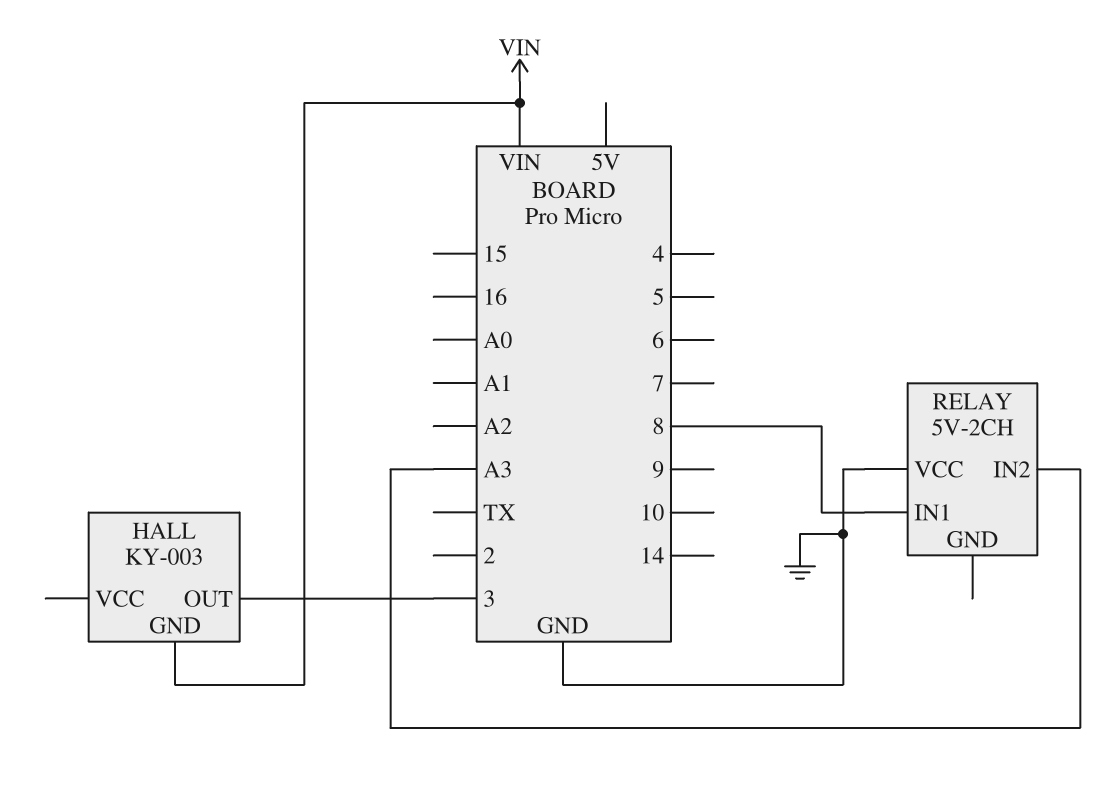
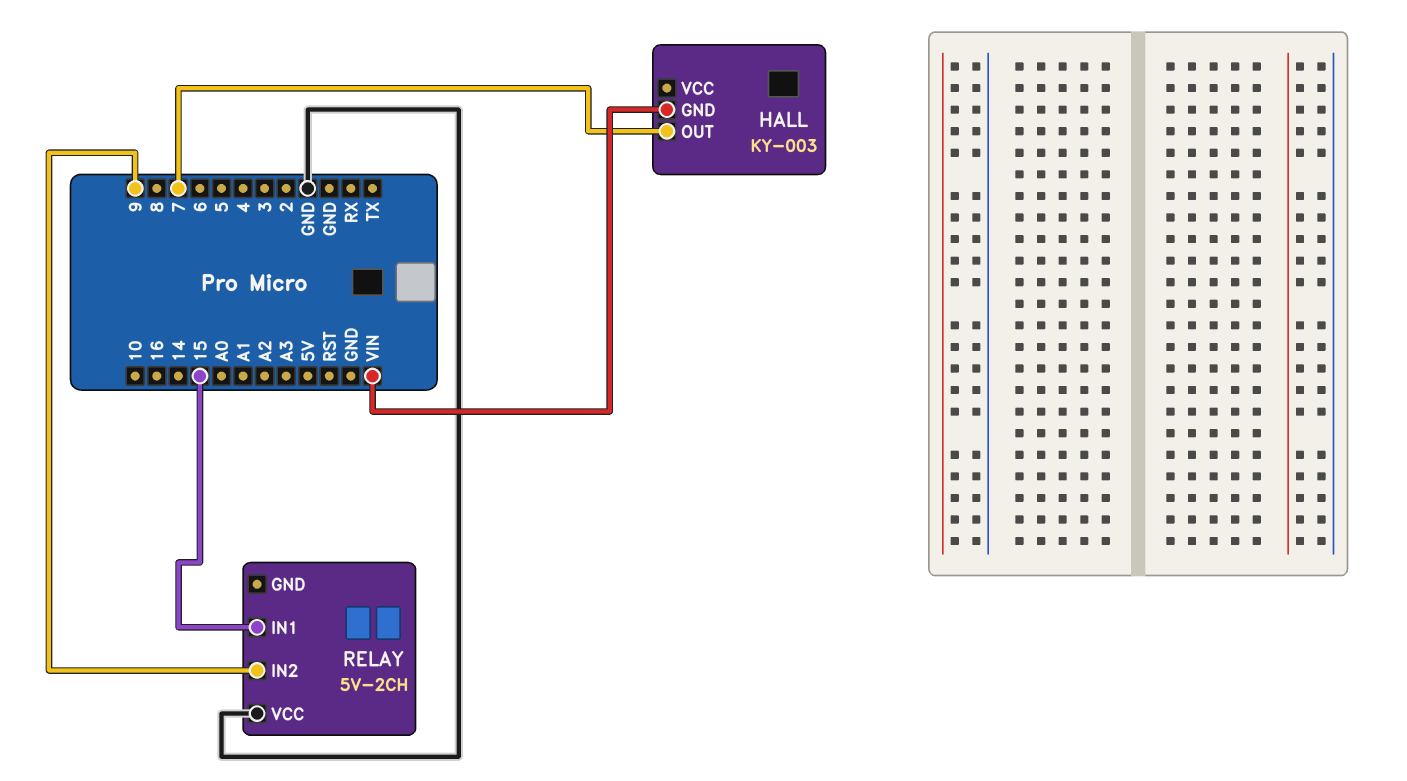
HALL pin OUT: 3 -> 7
RELAY pin IN1: 8 -> 15
RELAY pin IN2: A3 -> 9

